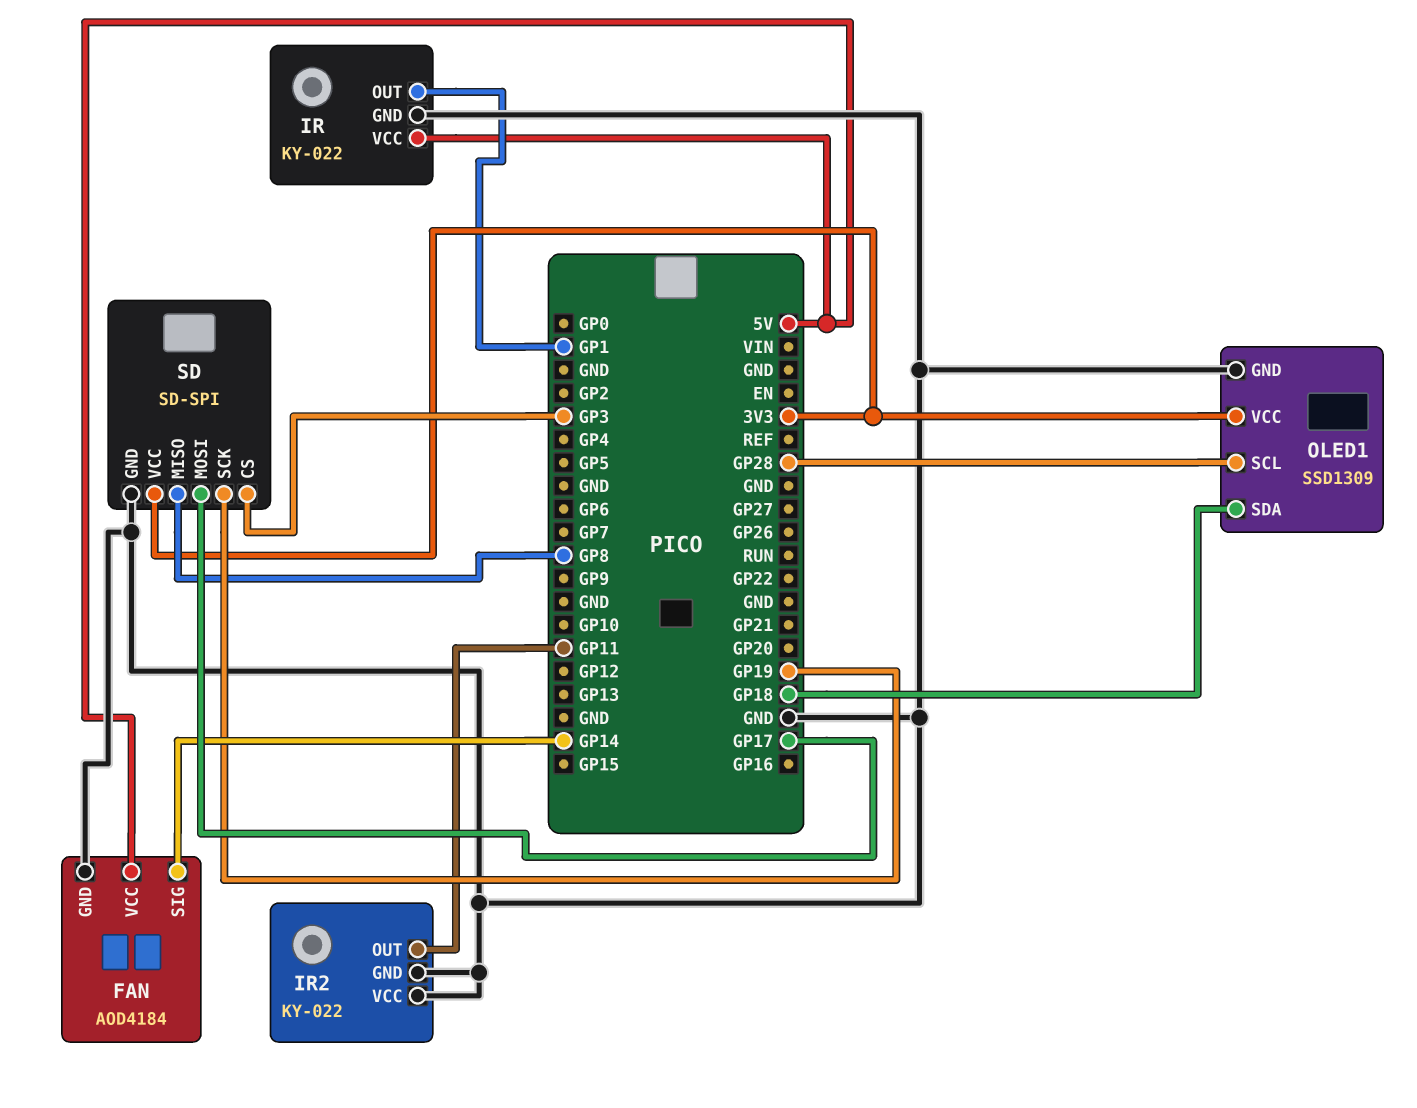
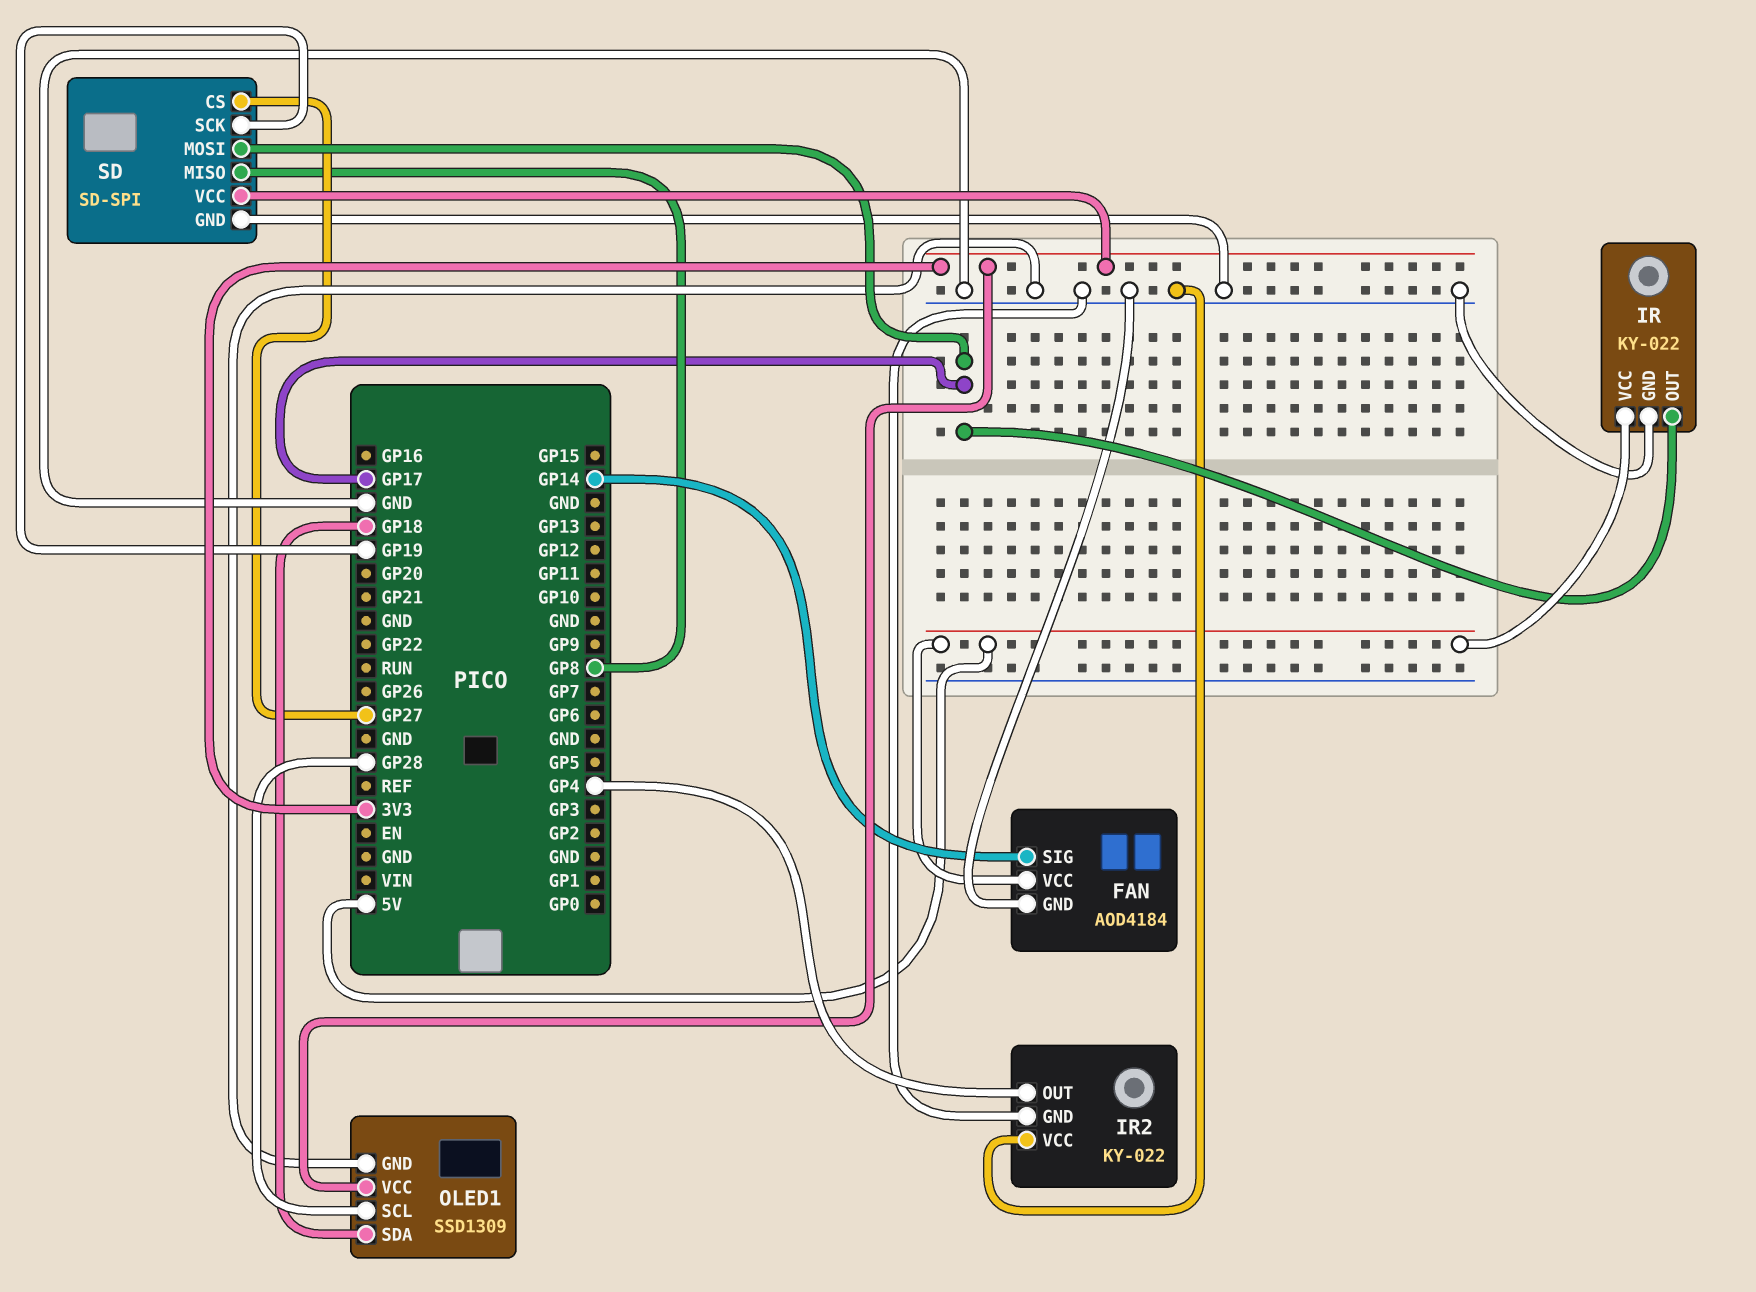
IR pin OUT: GP1 -> GP17
IR2 pin OUT: GP11 -> GP4
SD pin CS: GP3 -> GP27

